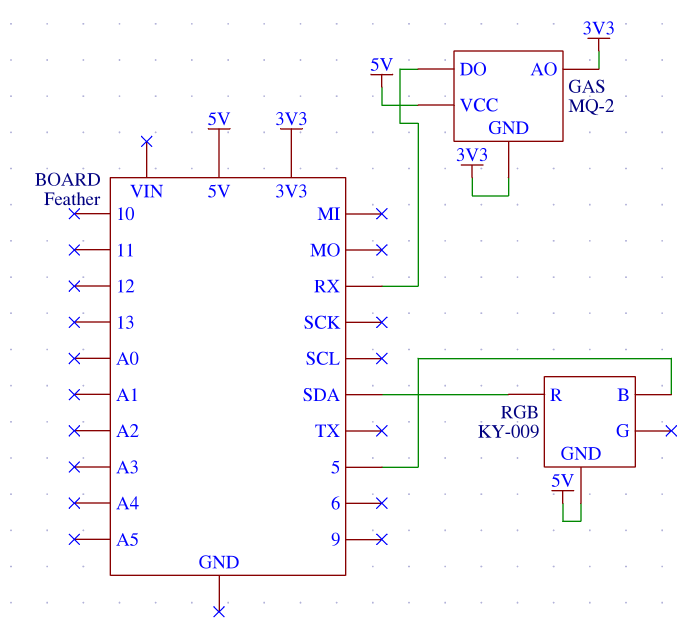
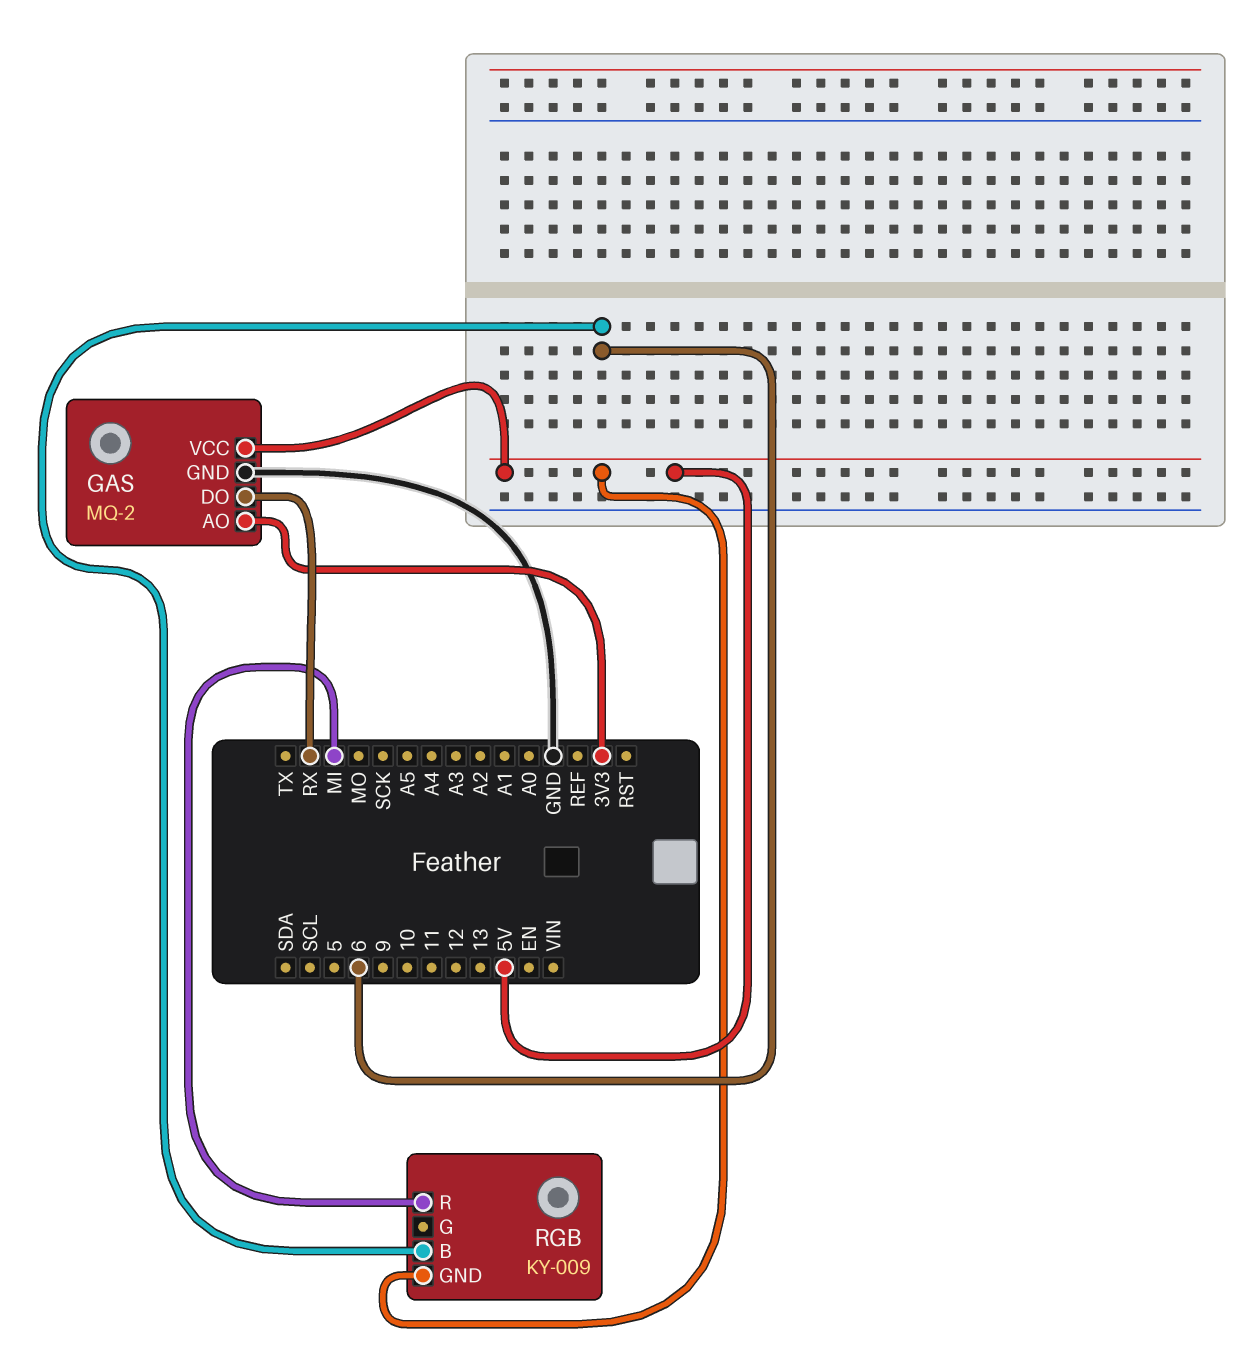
GAS pin GND: 3V3 -> GND
RGB pin B: 5 -> 6
RGB pin R: SDA -> MI

